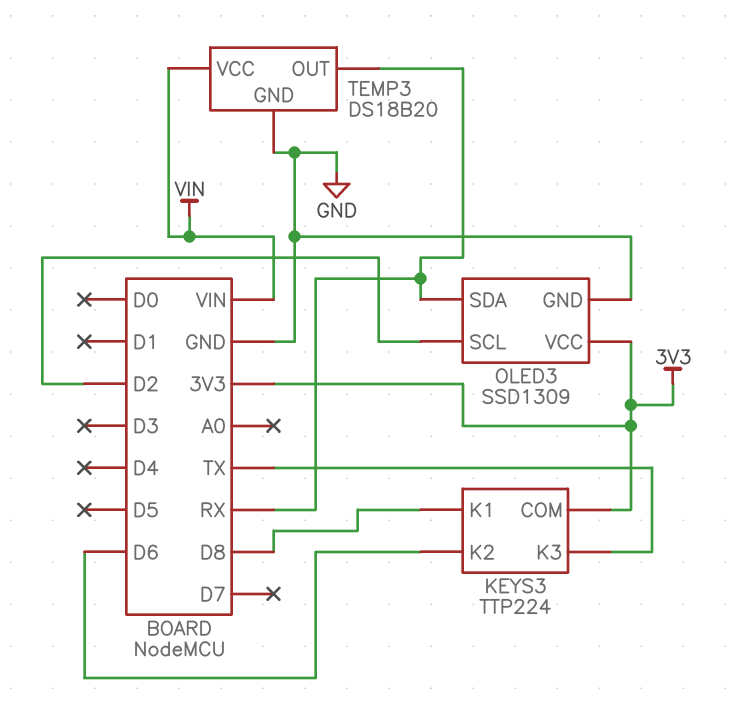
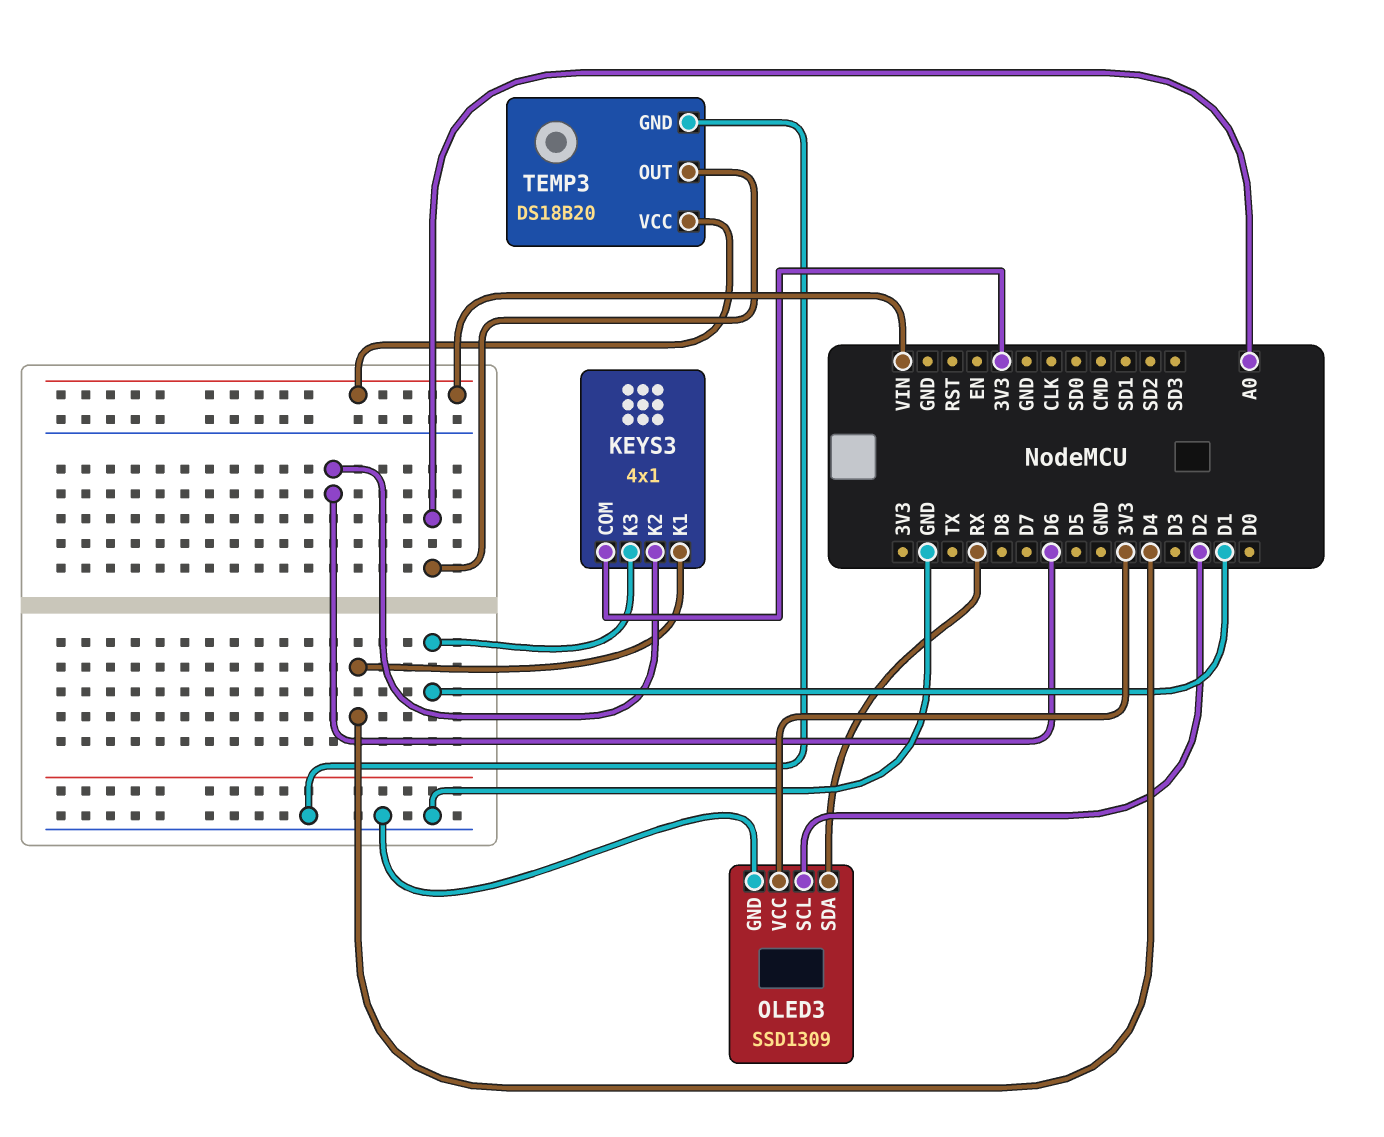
KEYS3: TTP224 -> 4x1
KEYS3 pin K1: D8 -> D4
KEYS3 pin K3: TX -> D1
TEMP3 pin OUT: RX -> A0

